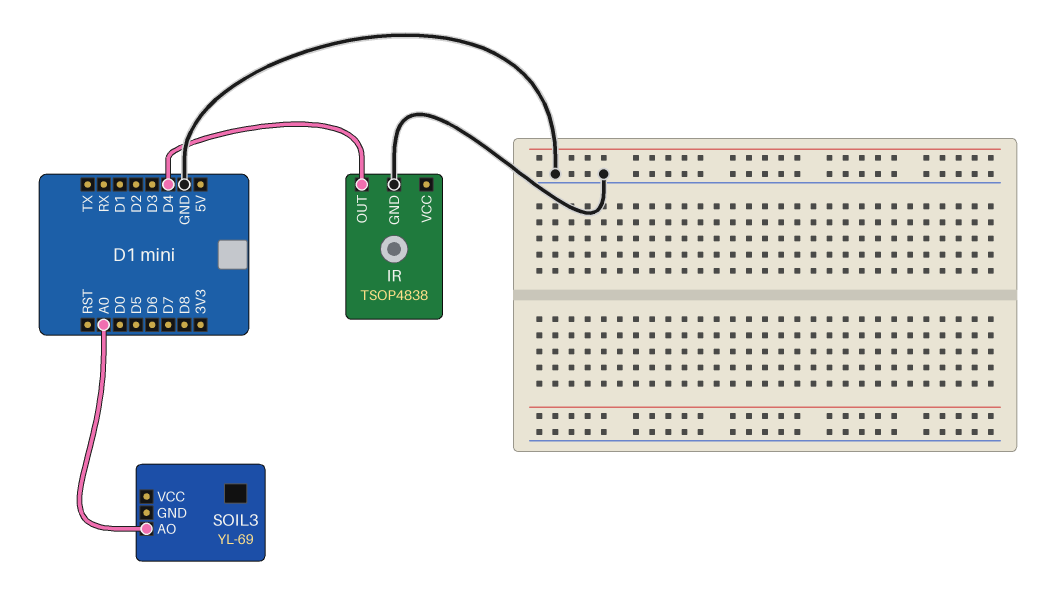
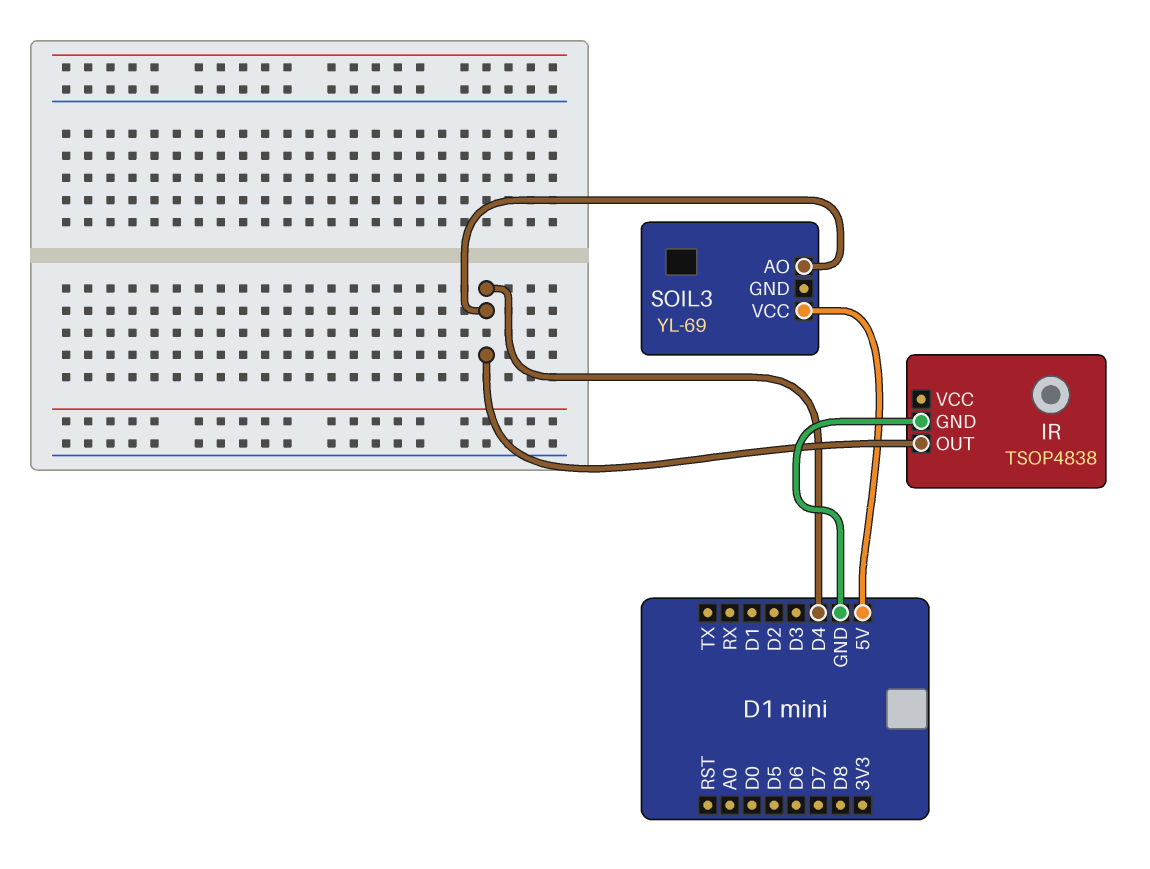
SOIL3 pin AO: A0 -> D4
SOIL3 pin VCC: none -> 5V

